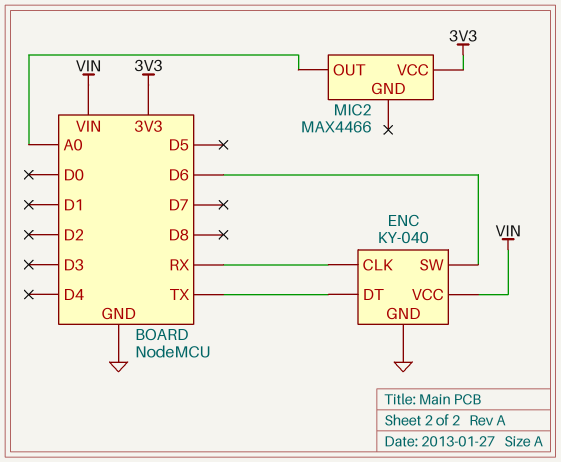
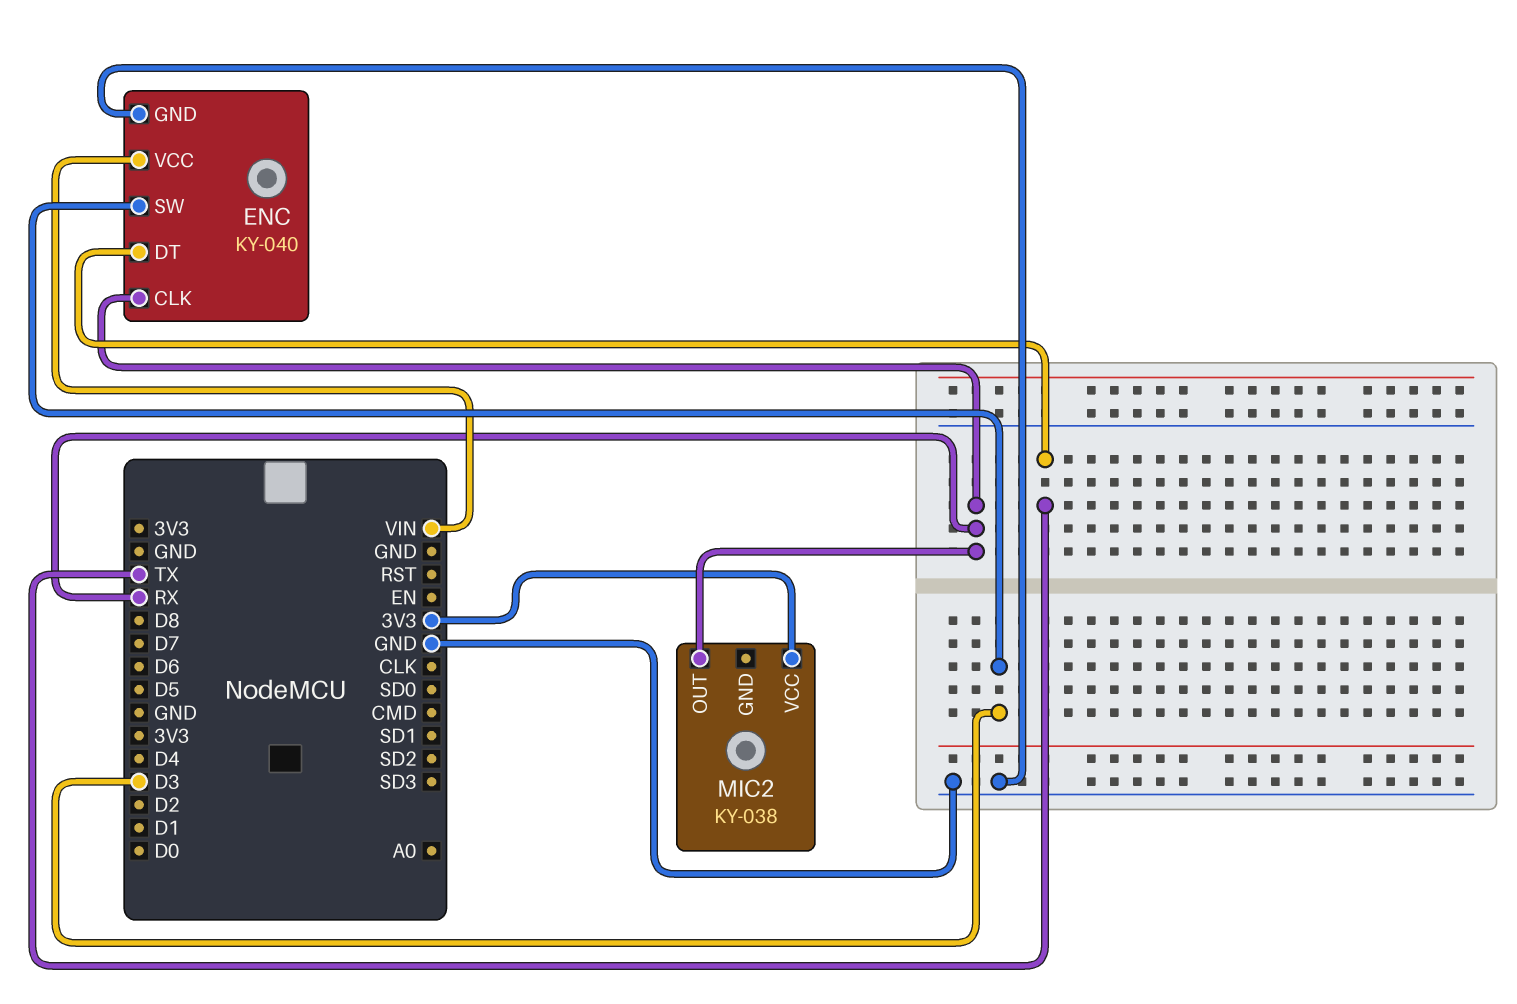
ENC pin SW: D6 -> D3
MIC2: MAX4466 -> KY-038
MIC2 pin OUT: A0 -> RX

